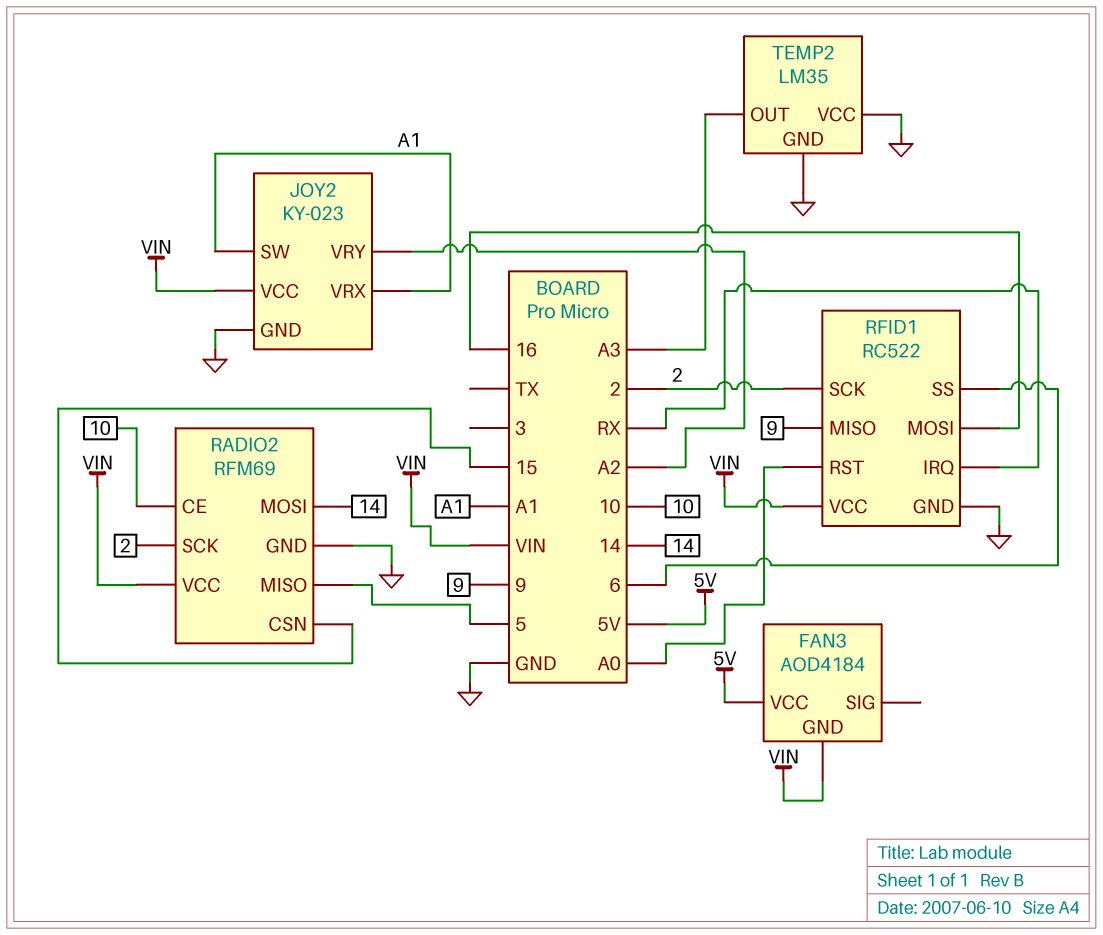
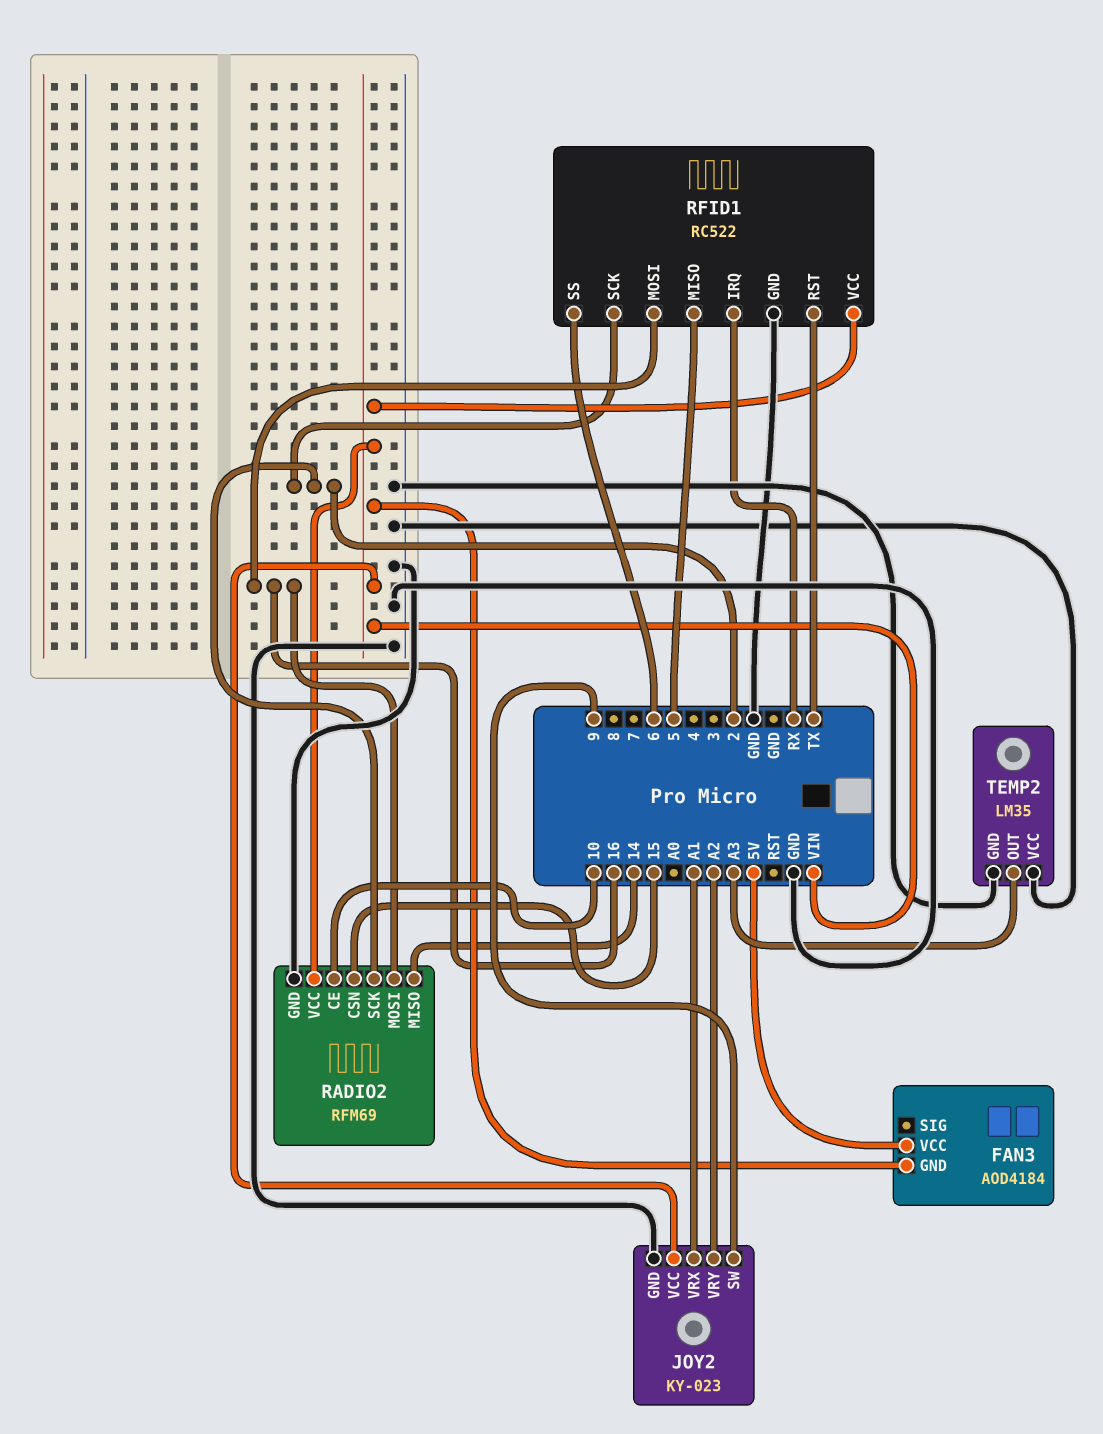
JOY2 pin SW: A1 -> 9
RADIO2 pin MISO: 5 -> 14
RADIO2 pin MOSI: 14 -> 16
RFID1 pin MISO: 9 -> 5
RFID1 pin RST: A0 -> TX

